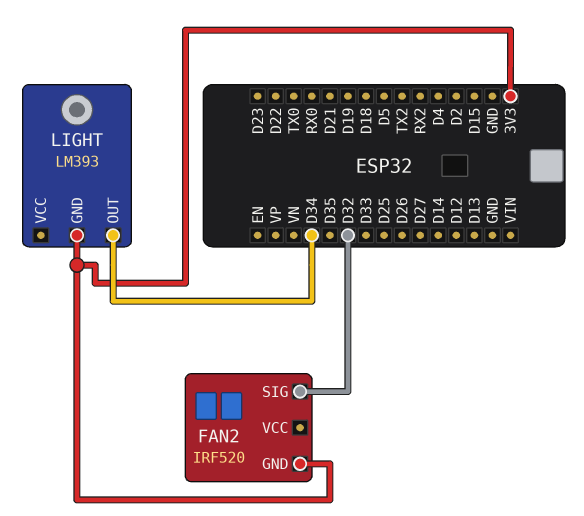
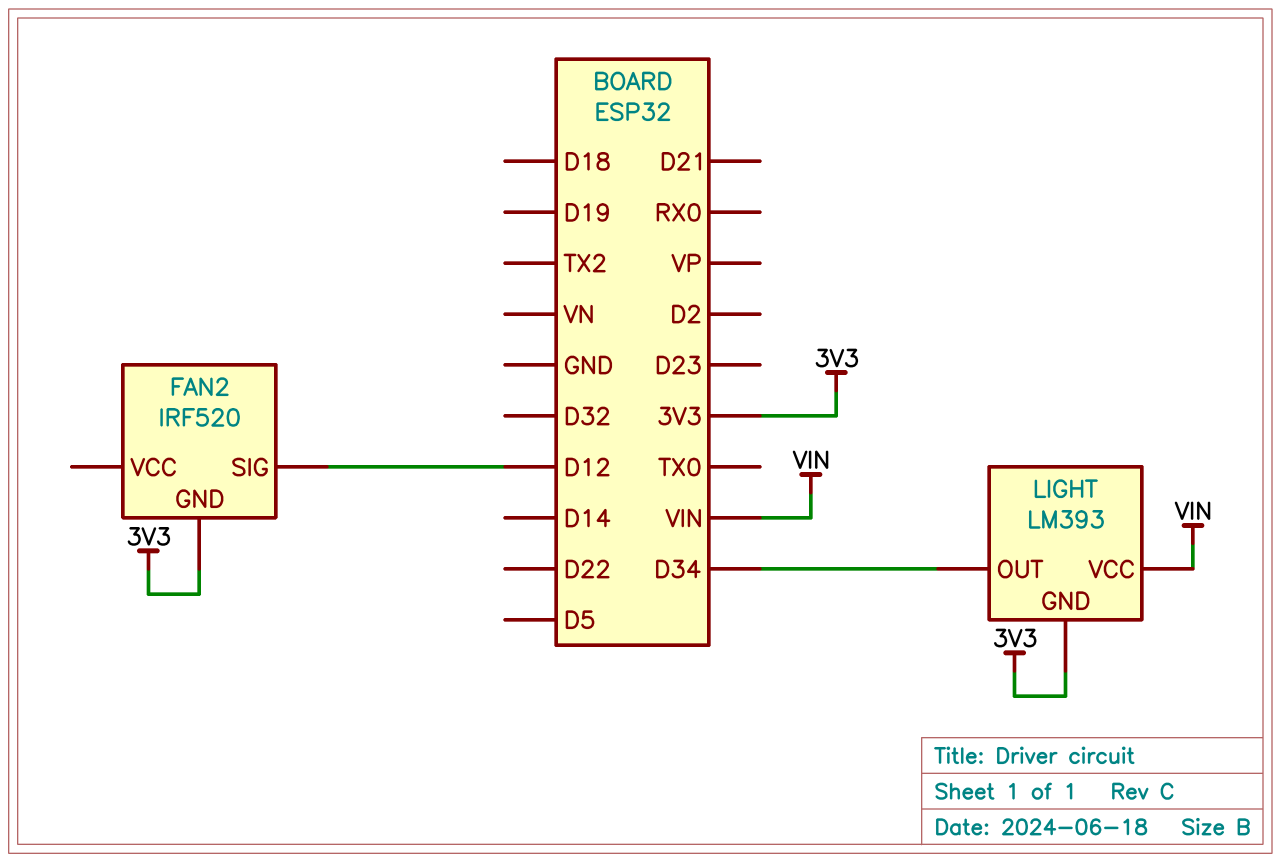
FAN2 pin SIG: D32 -> D12
LIGHT pin VCC: none -> VIN

